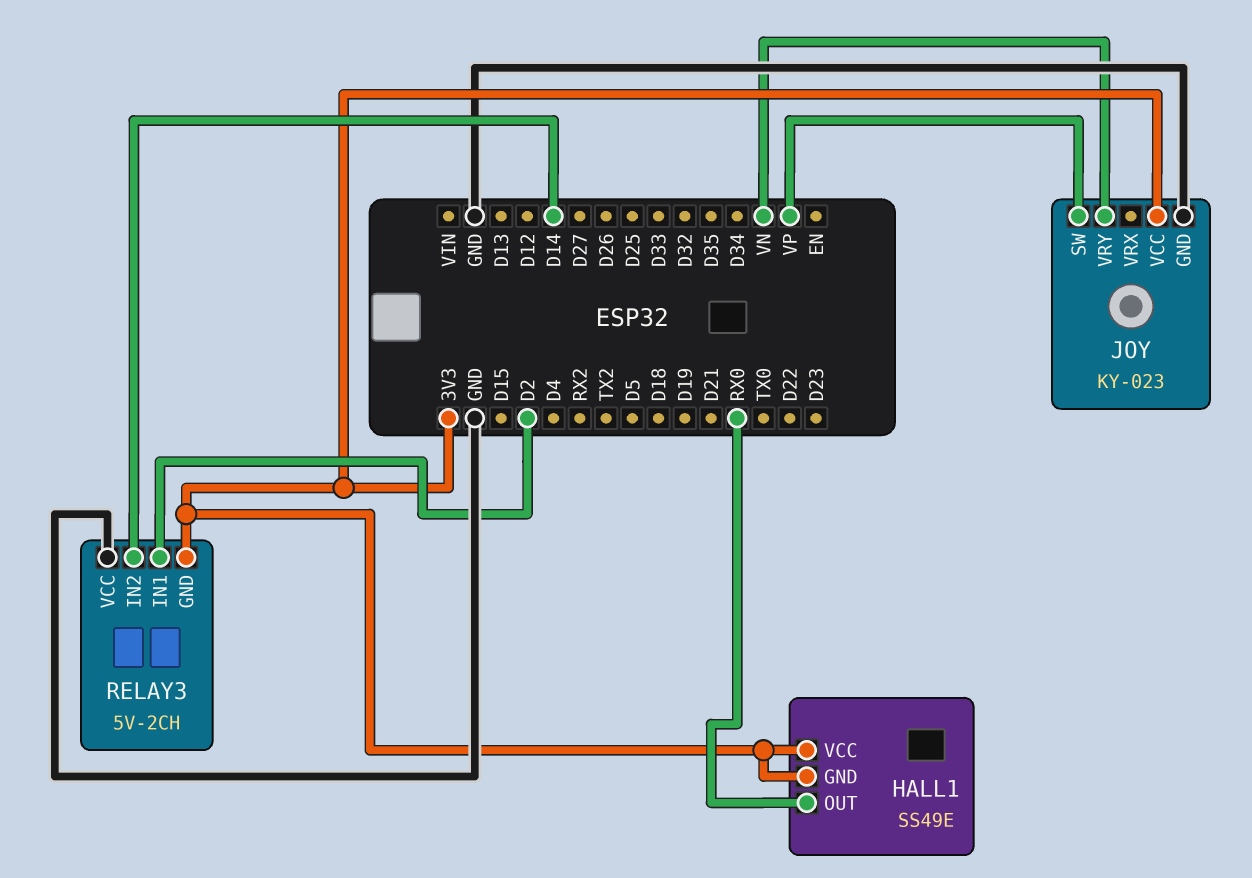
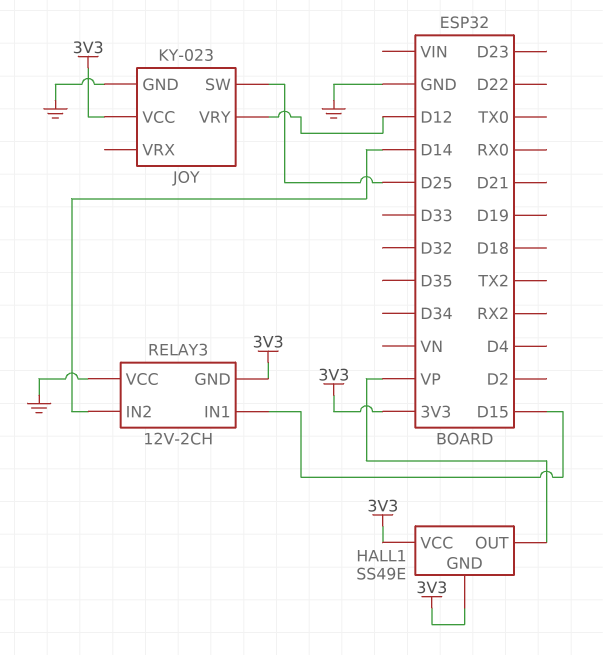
HALL1 pin OUT: RX0 -> VP
JOY pin SW: VP -> D25
JOY pin VRY: VN -> D12
RELAY3: 5V-2CH -> 12V-2CH
RELAY3 pin IN1: D2 -> D15

